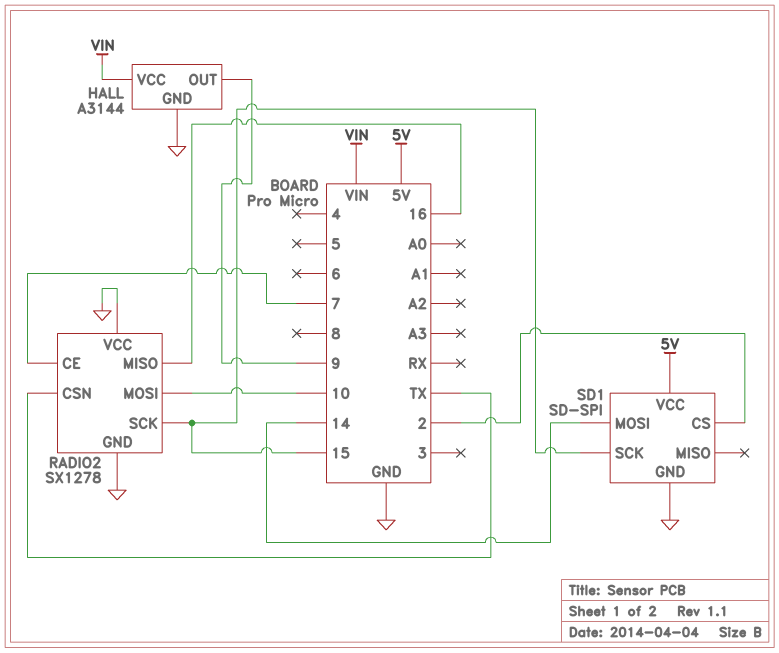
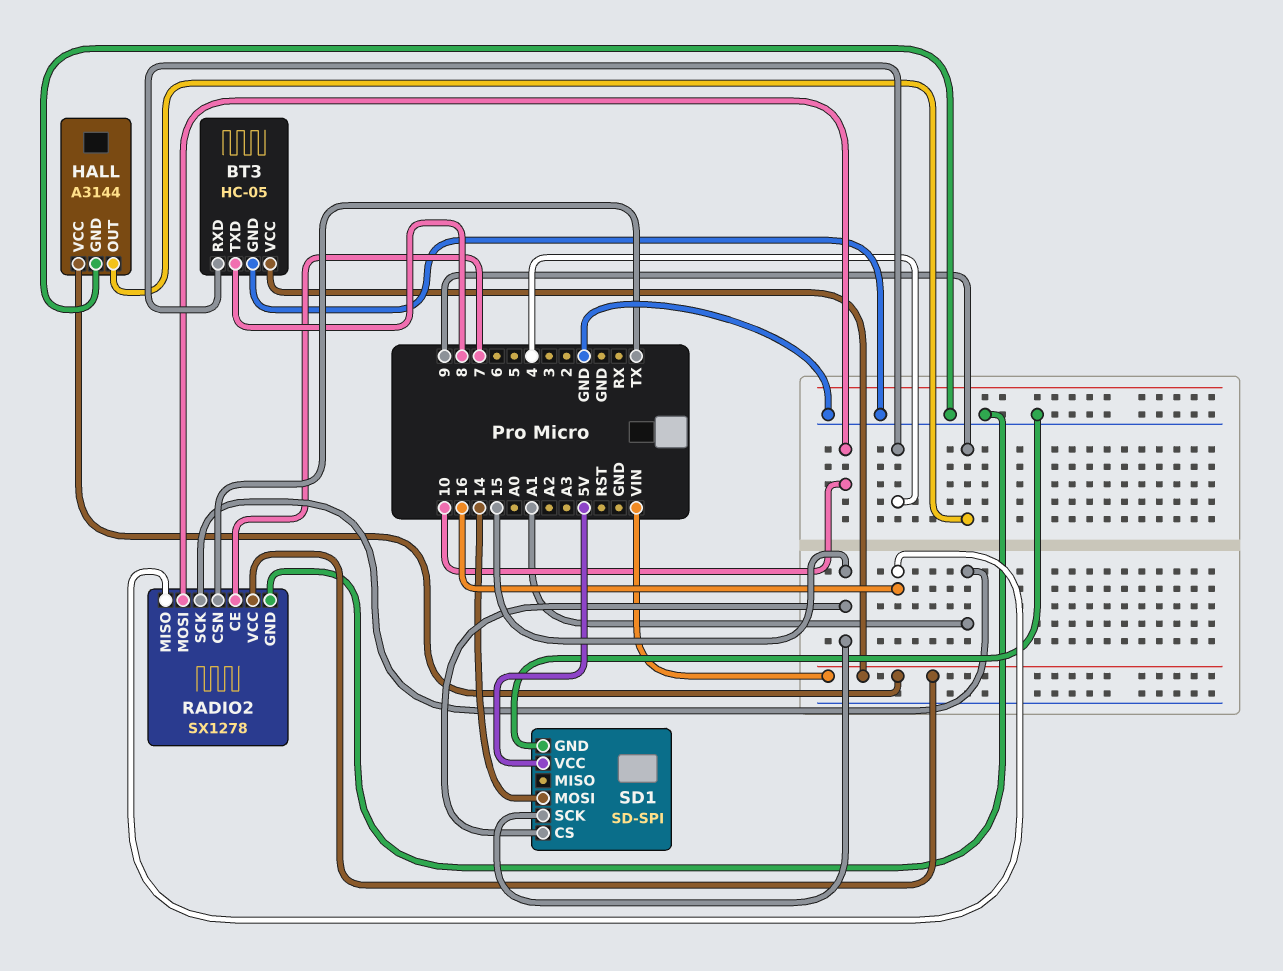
BT3: none -> HC-05
BT3 pin GND: none -> GND
BT3 pin RXD: none -> 4
BT3 pin TXD: none -> 8
BT3 pin VCC: none -> VIN
RADIO2 pin SCK: 15 -> A1
RADIO2 pin VCC: GND -> VIN
SD1 pin CS: 2 -> 15

